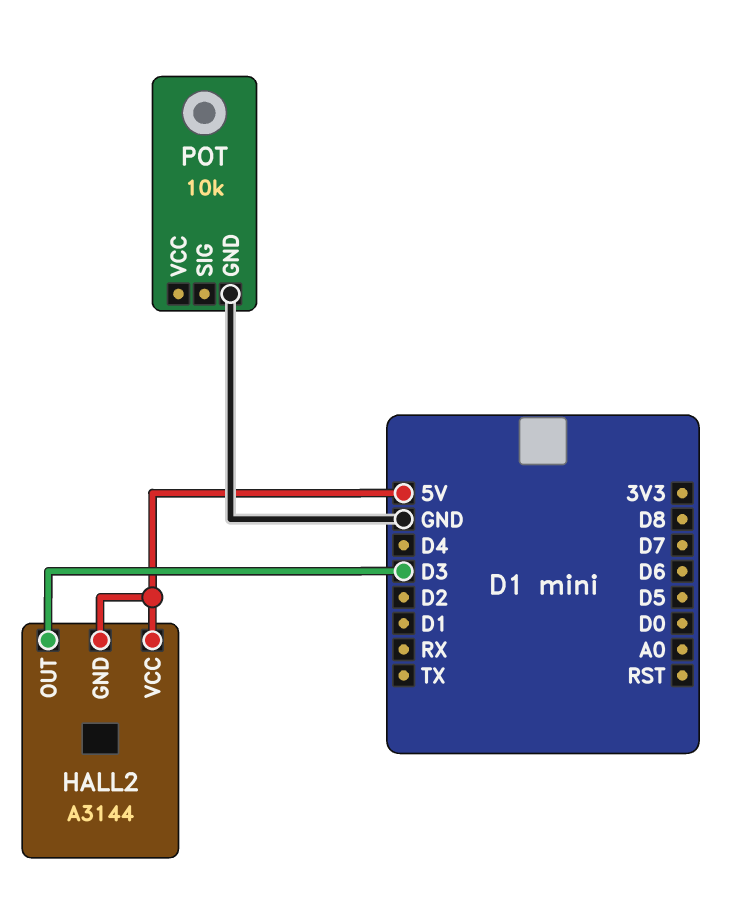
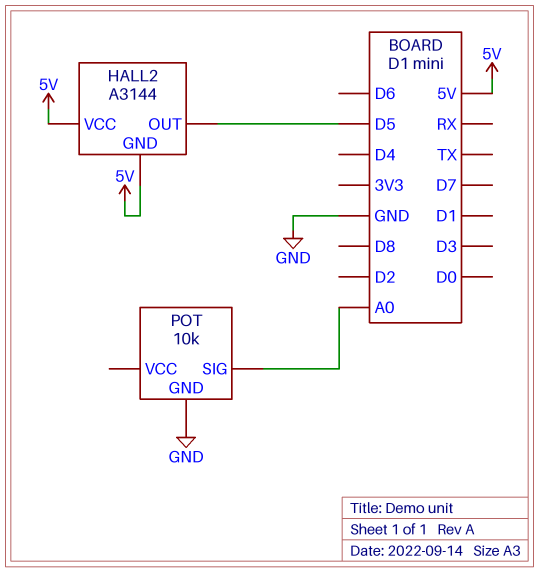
HALL2 pin OUT: D3 -> D5
POT pin SIG: none -> A0

